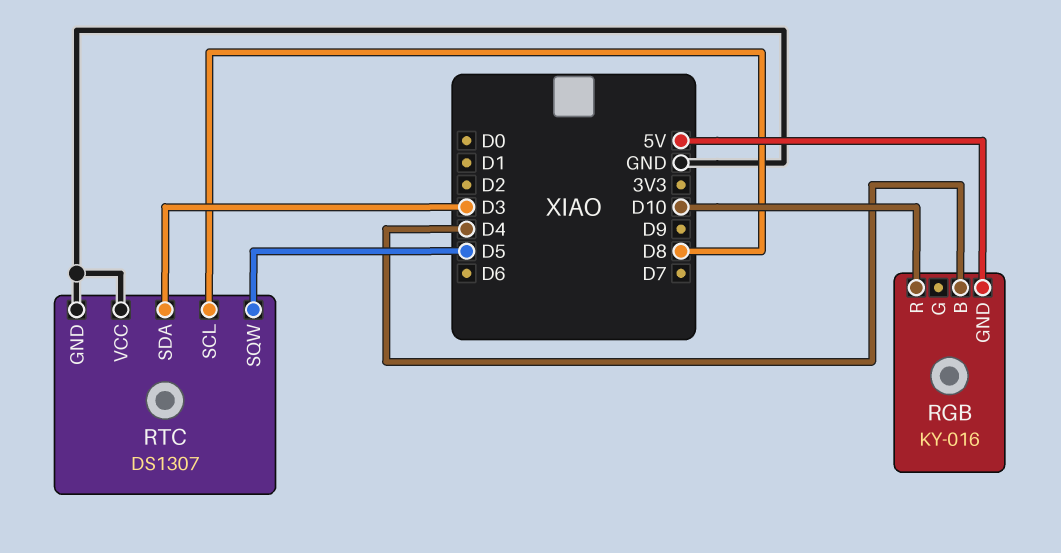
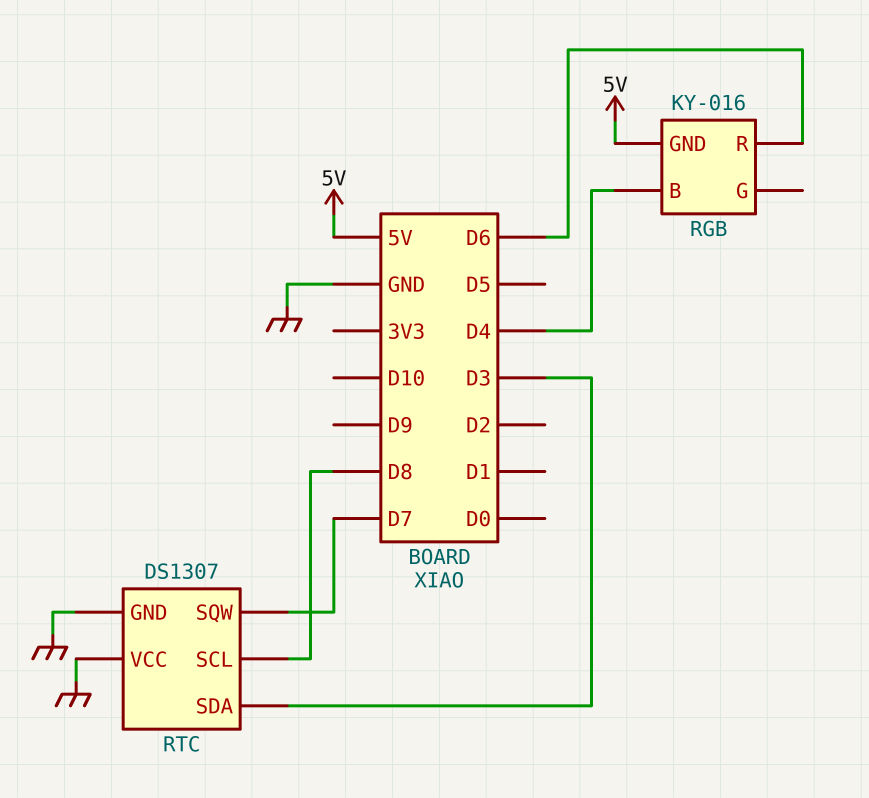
RGB pin R: D10 -> D6
RTC pin SQW: D5 -> D7

